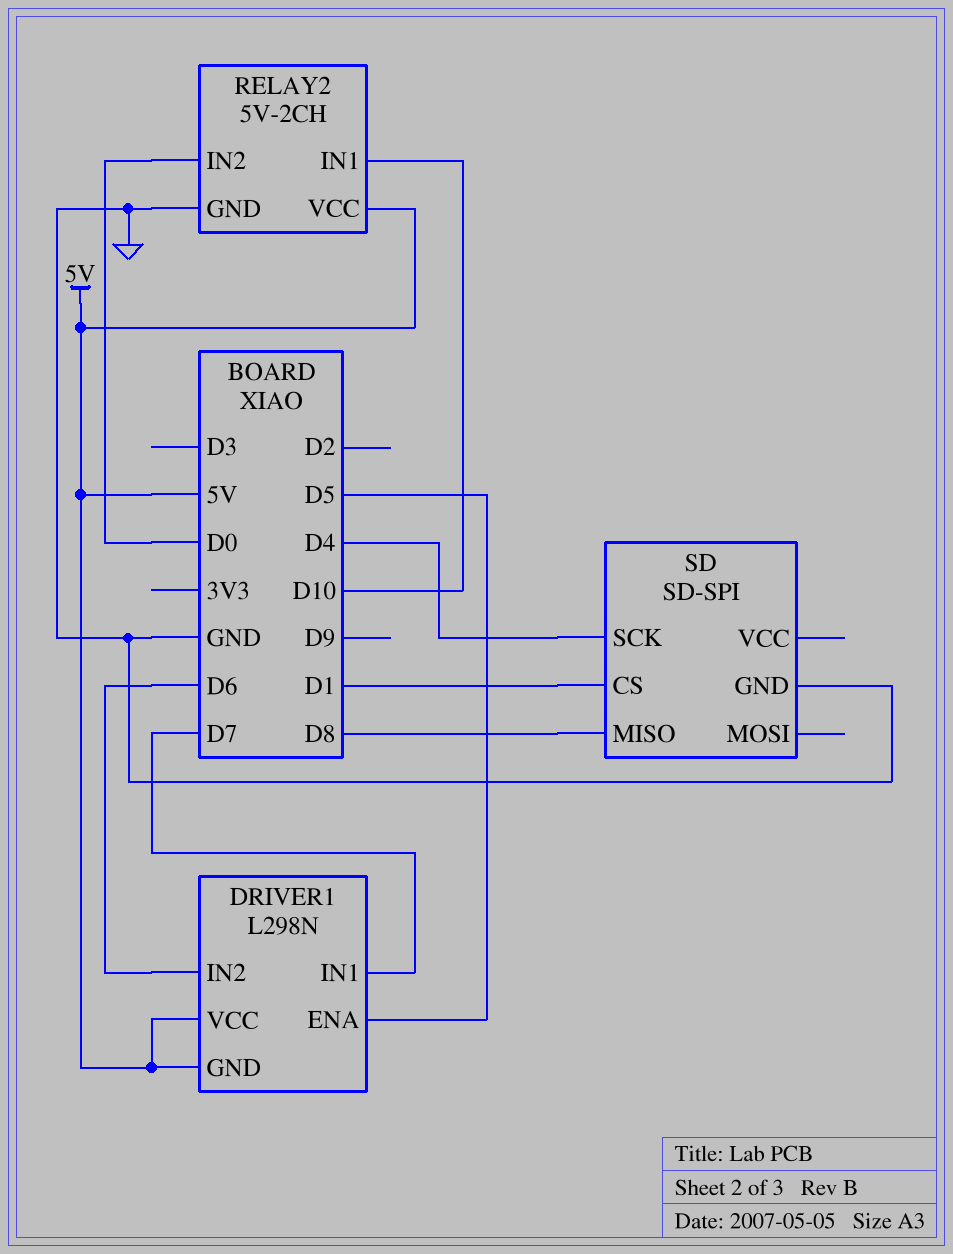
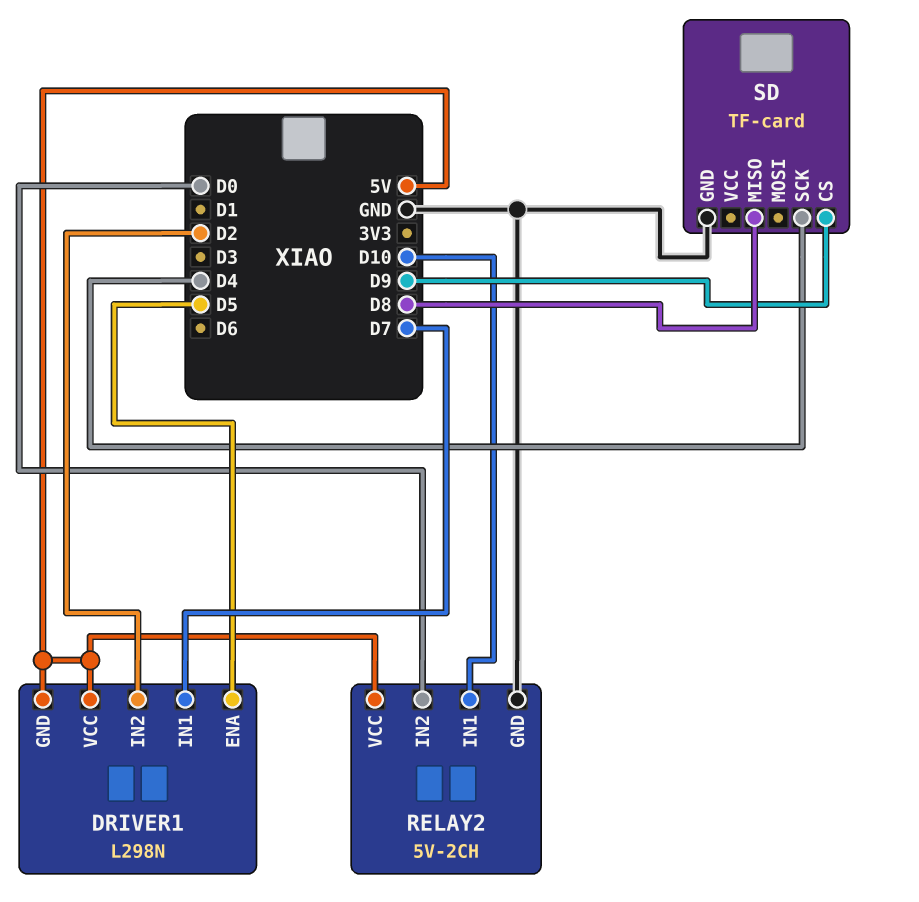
DRIVER1 pin IN2: D6 -> D2
SD: SD-SPI -> TF-card
SD pin CS: D1 -> D9

